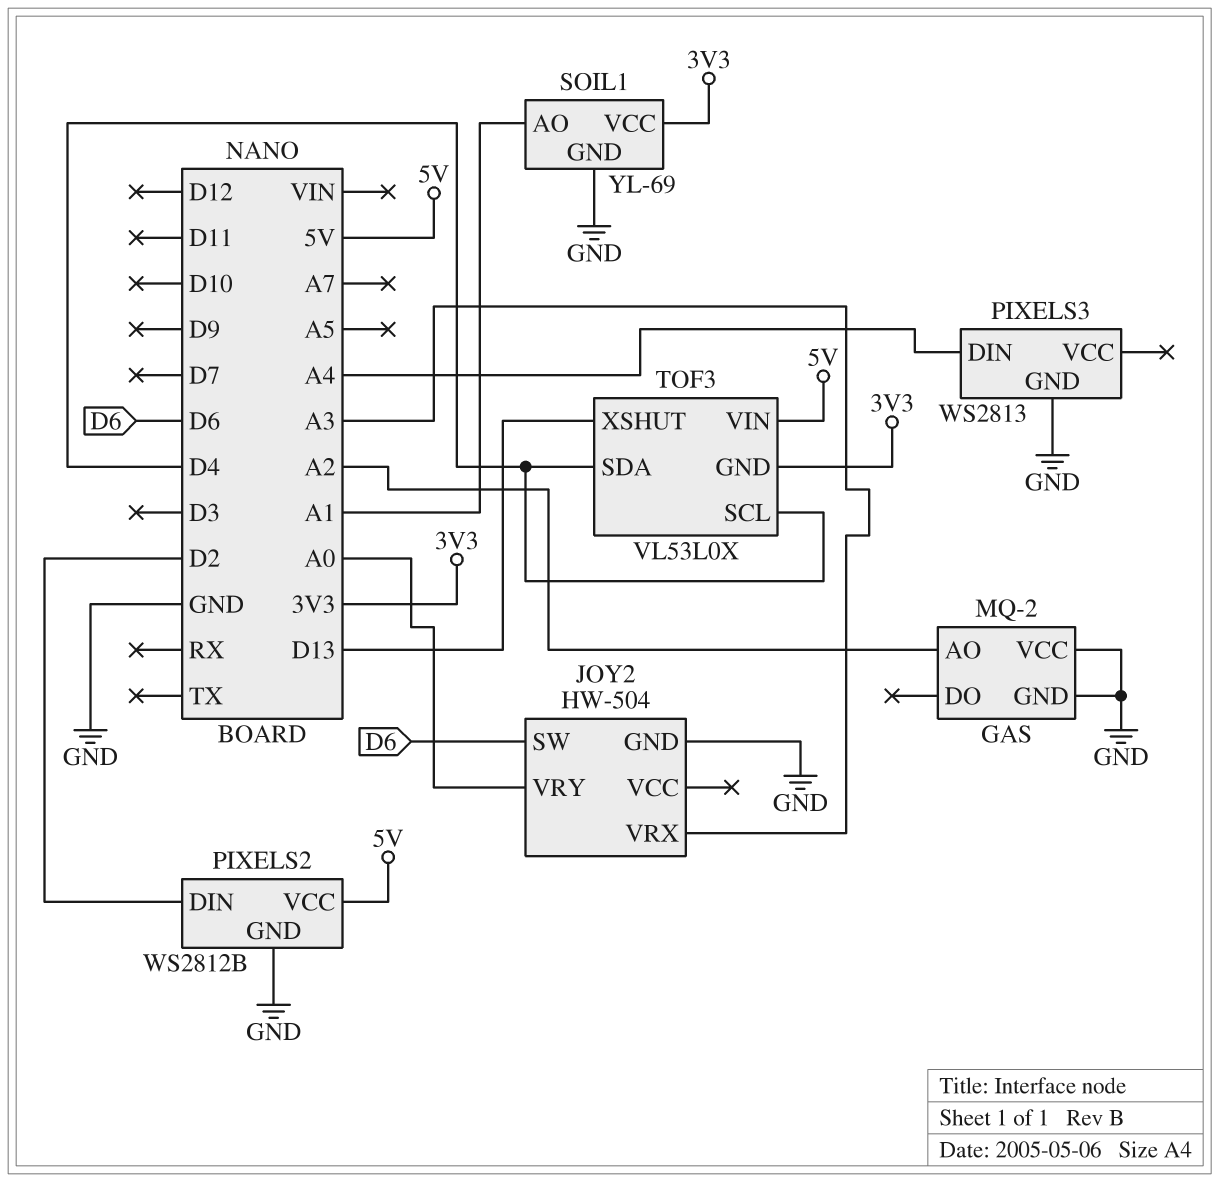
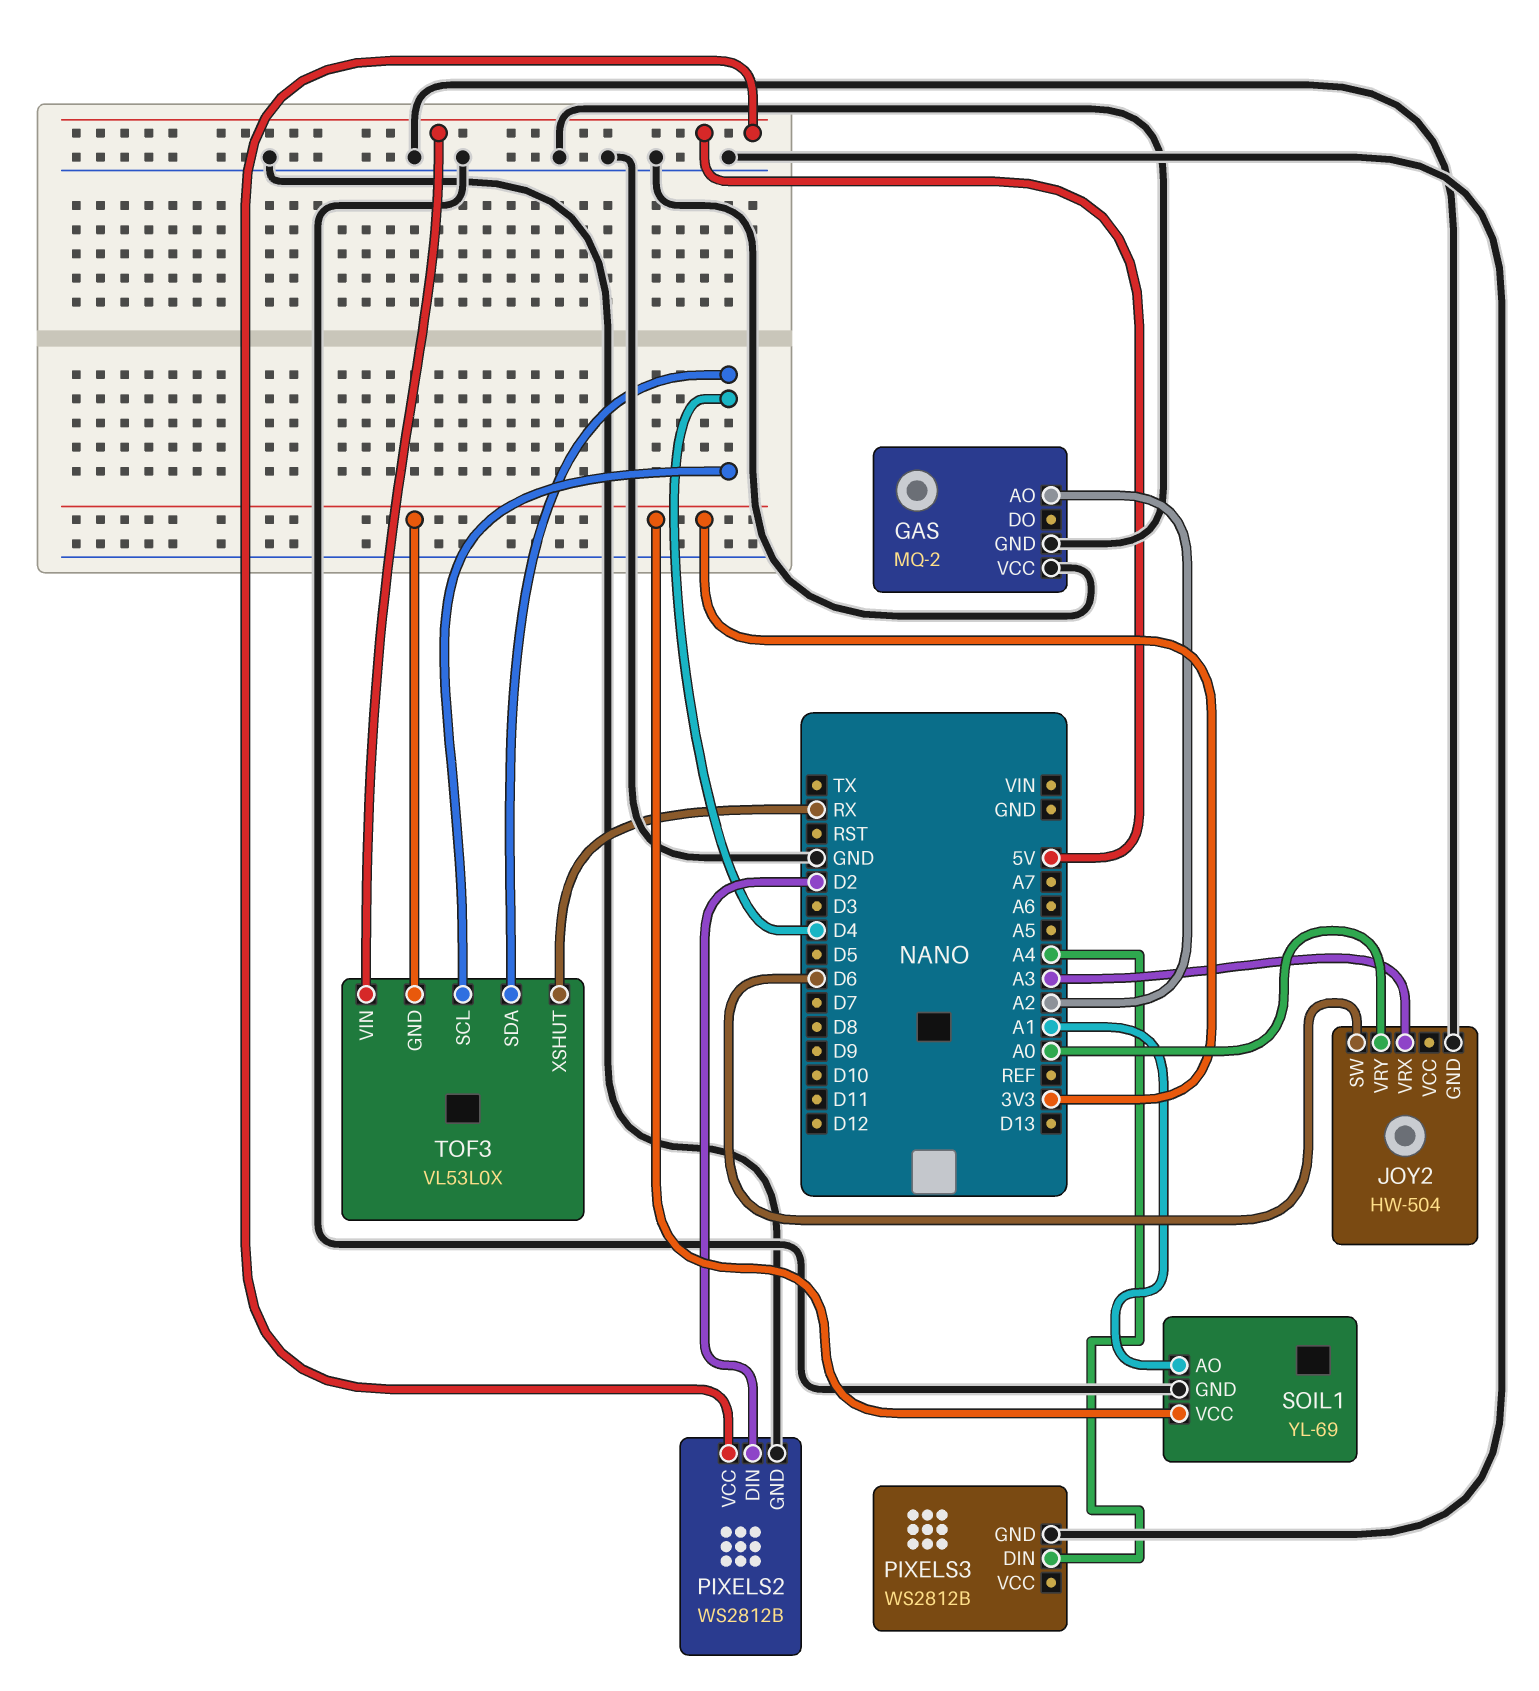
PIXELS3: WS2813 -> WS2812B
TOF3 pin XSHUT: D13 -> RX

